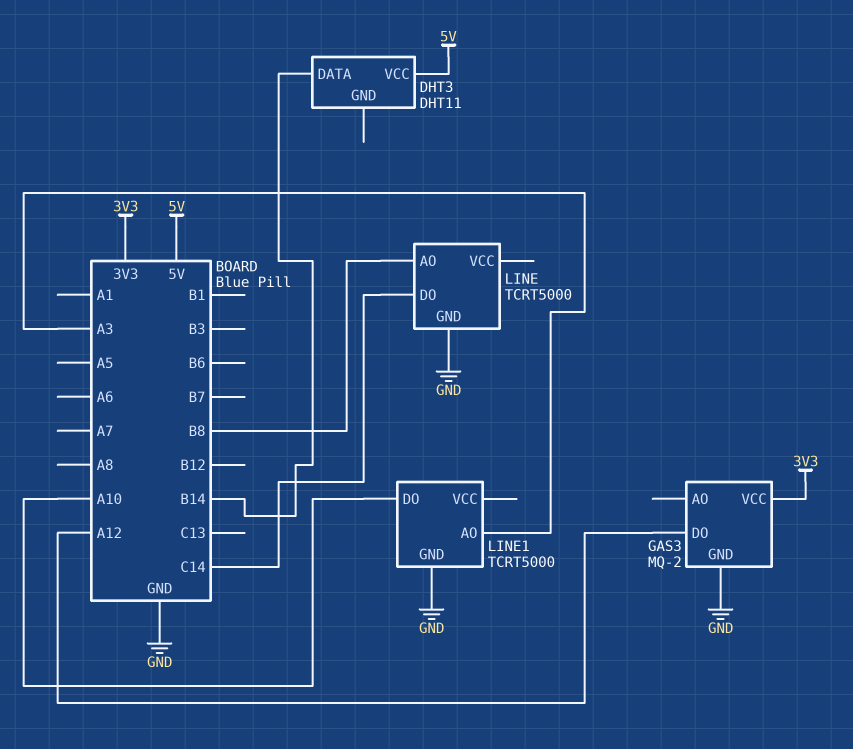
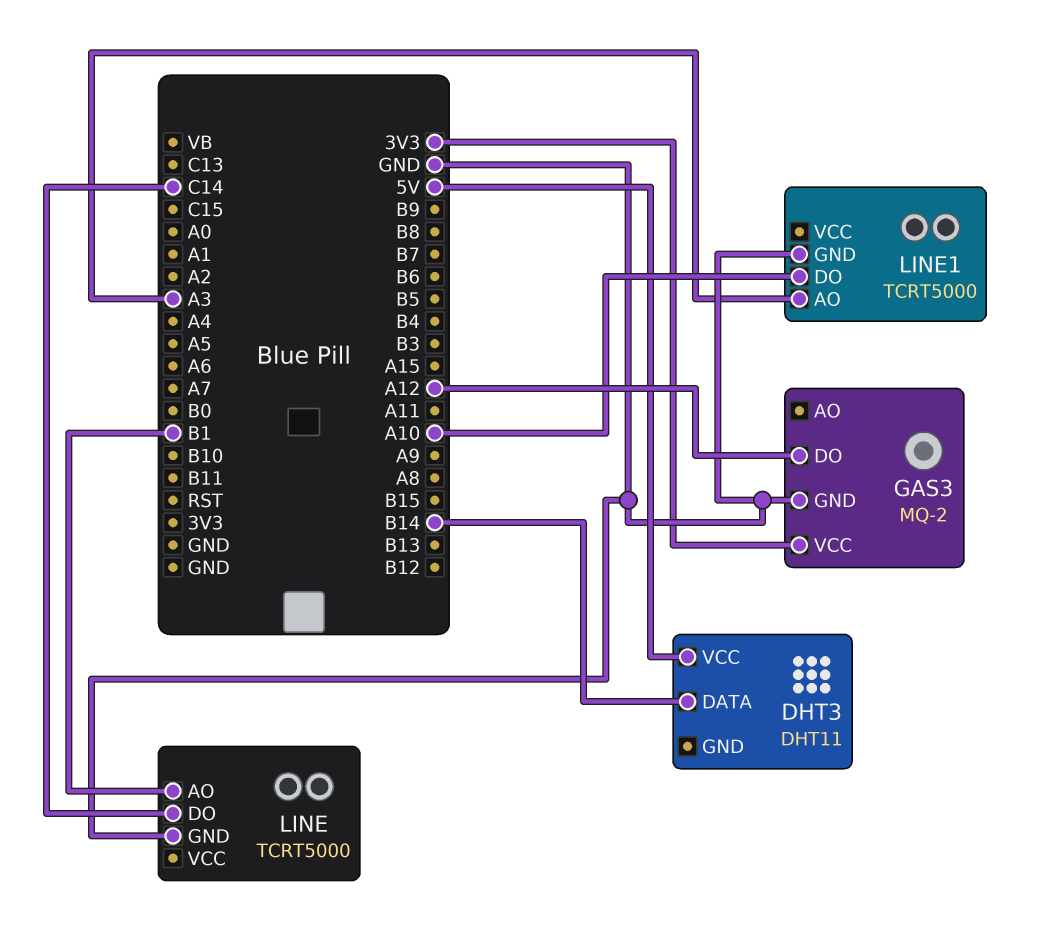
LINE pin AO: B8 -> B1

